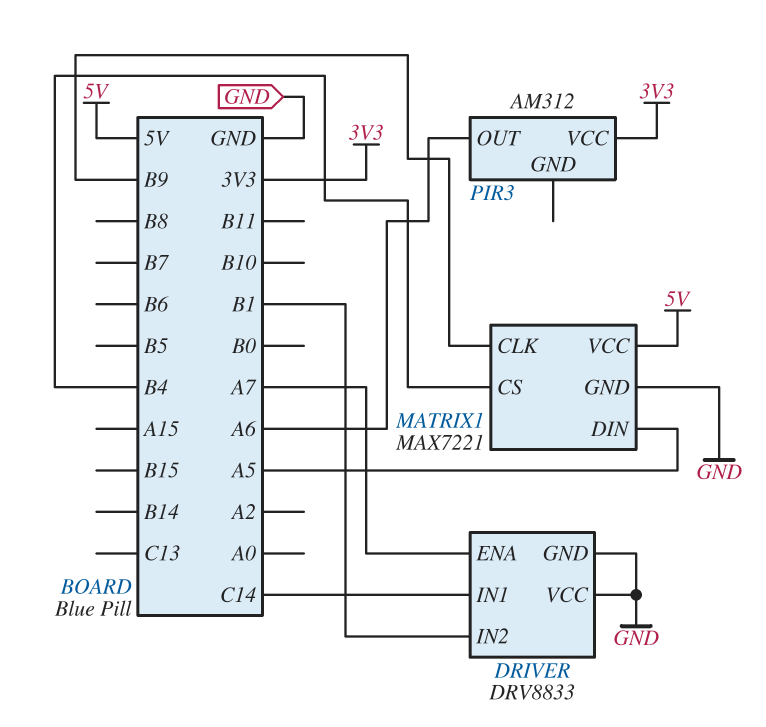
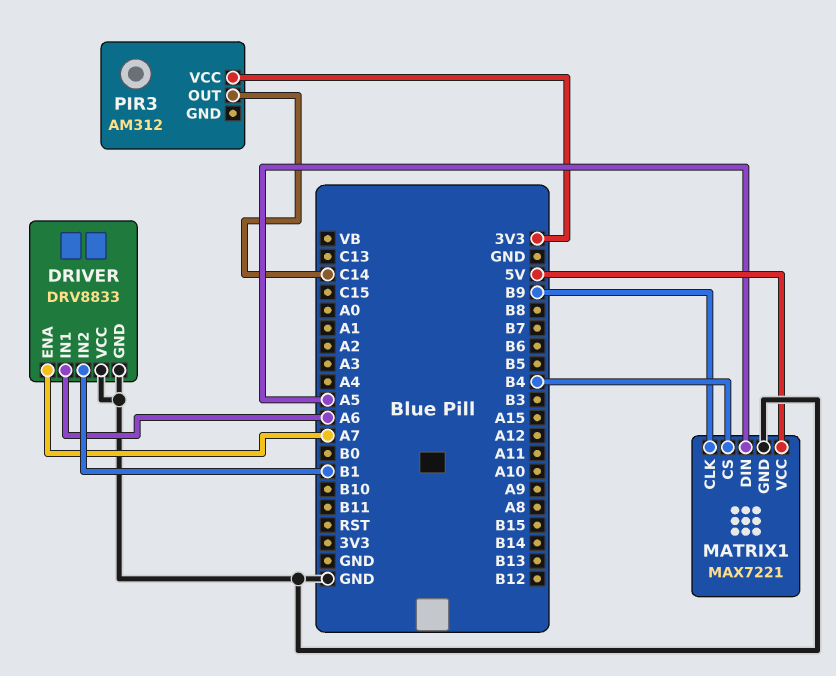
DRIVER pin IN1: C14 -> A6
PIR3 pin OUT: A6 -> C14

